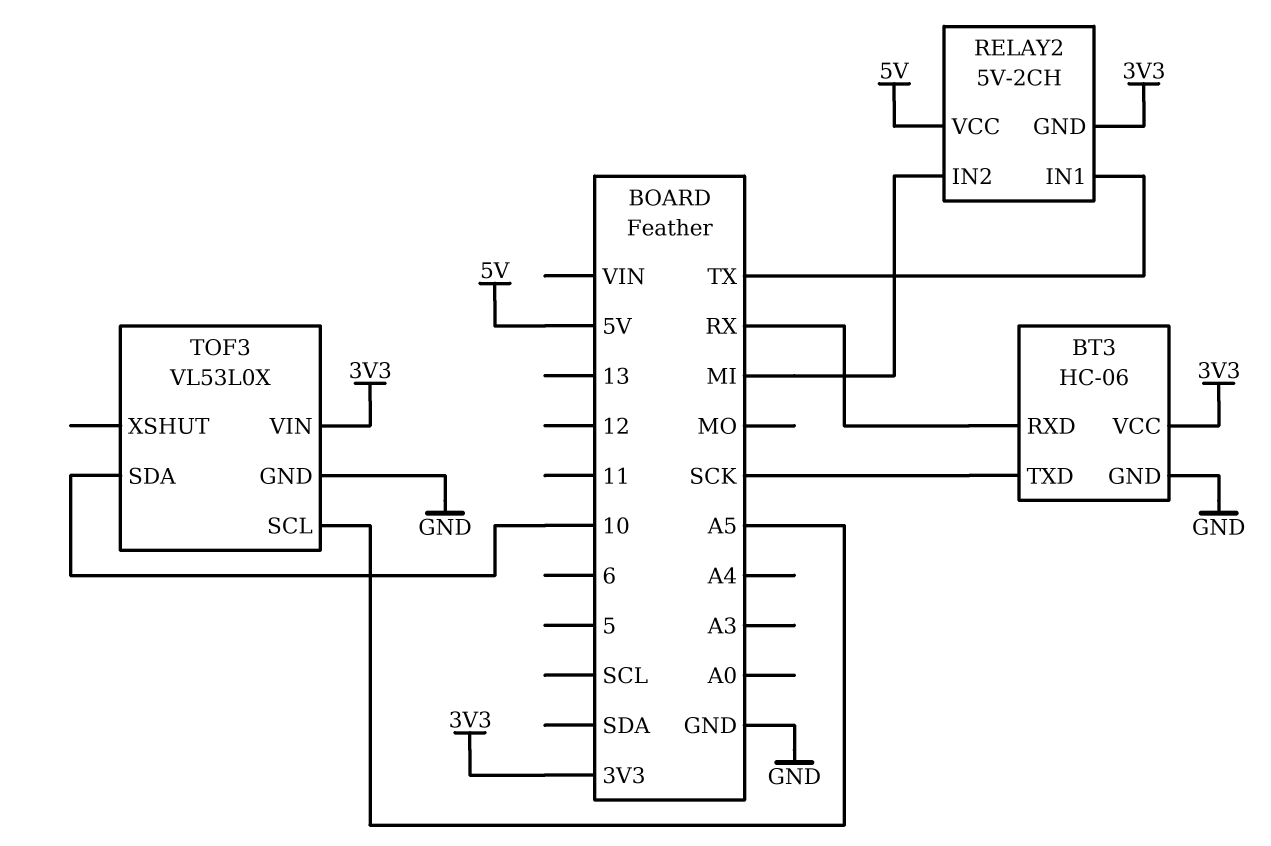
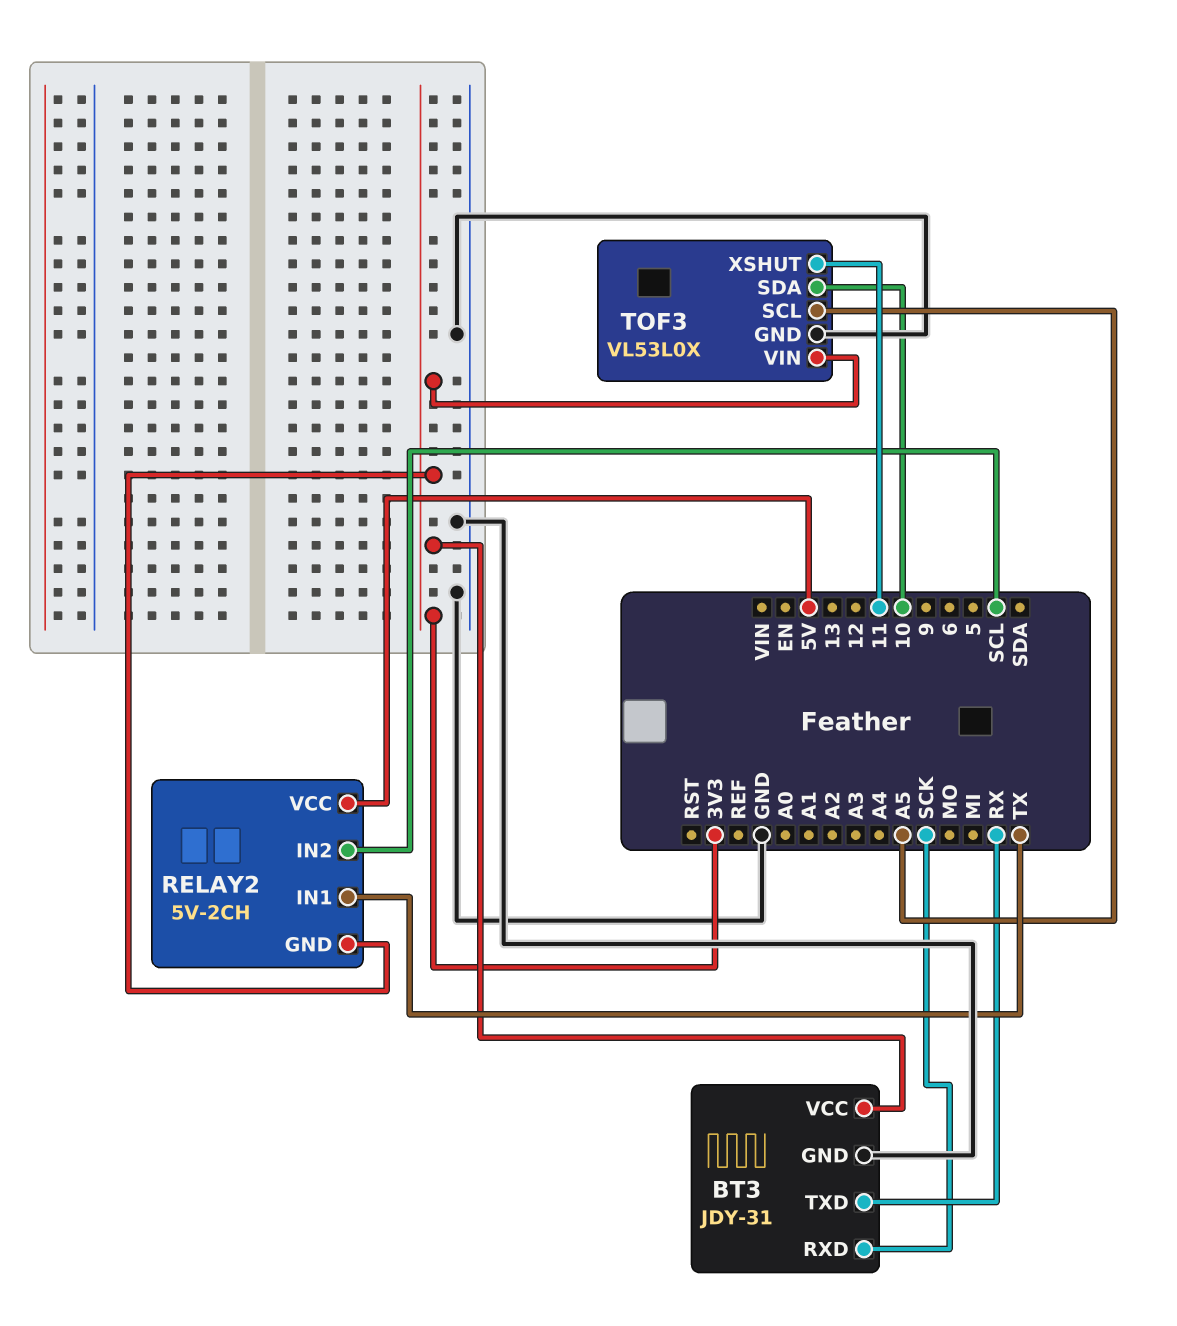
BT3: HC-06 -> JDY-31
BT3 pin RXD: RX -> SCK
BT3 pin TXD: SCK -> RX
RELAY2 pin IN2: MI -> SCL
TOF3 pin XSHUT: none -> 11

